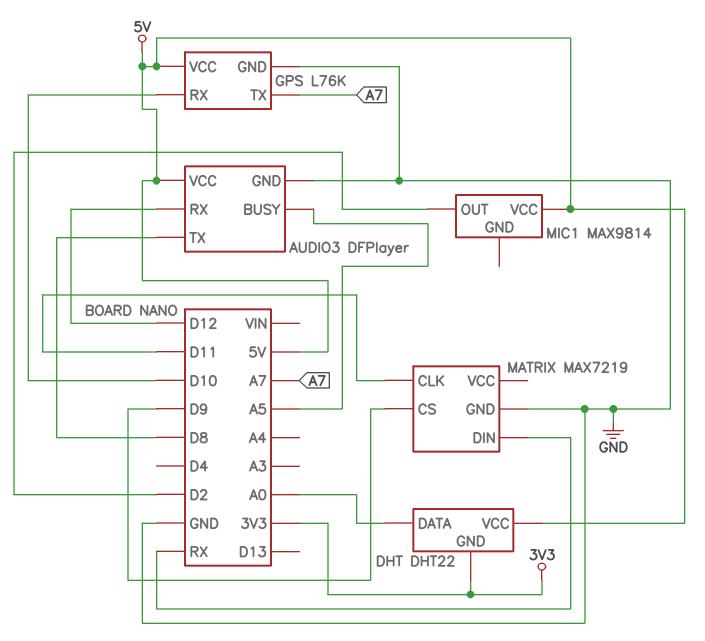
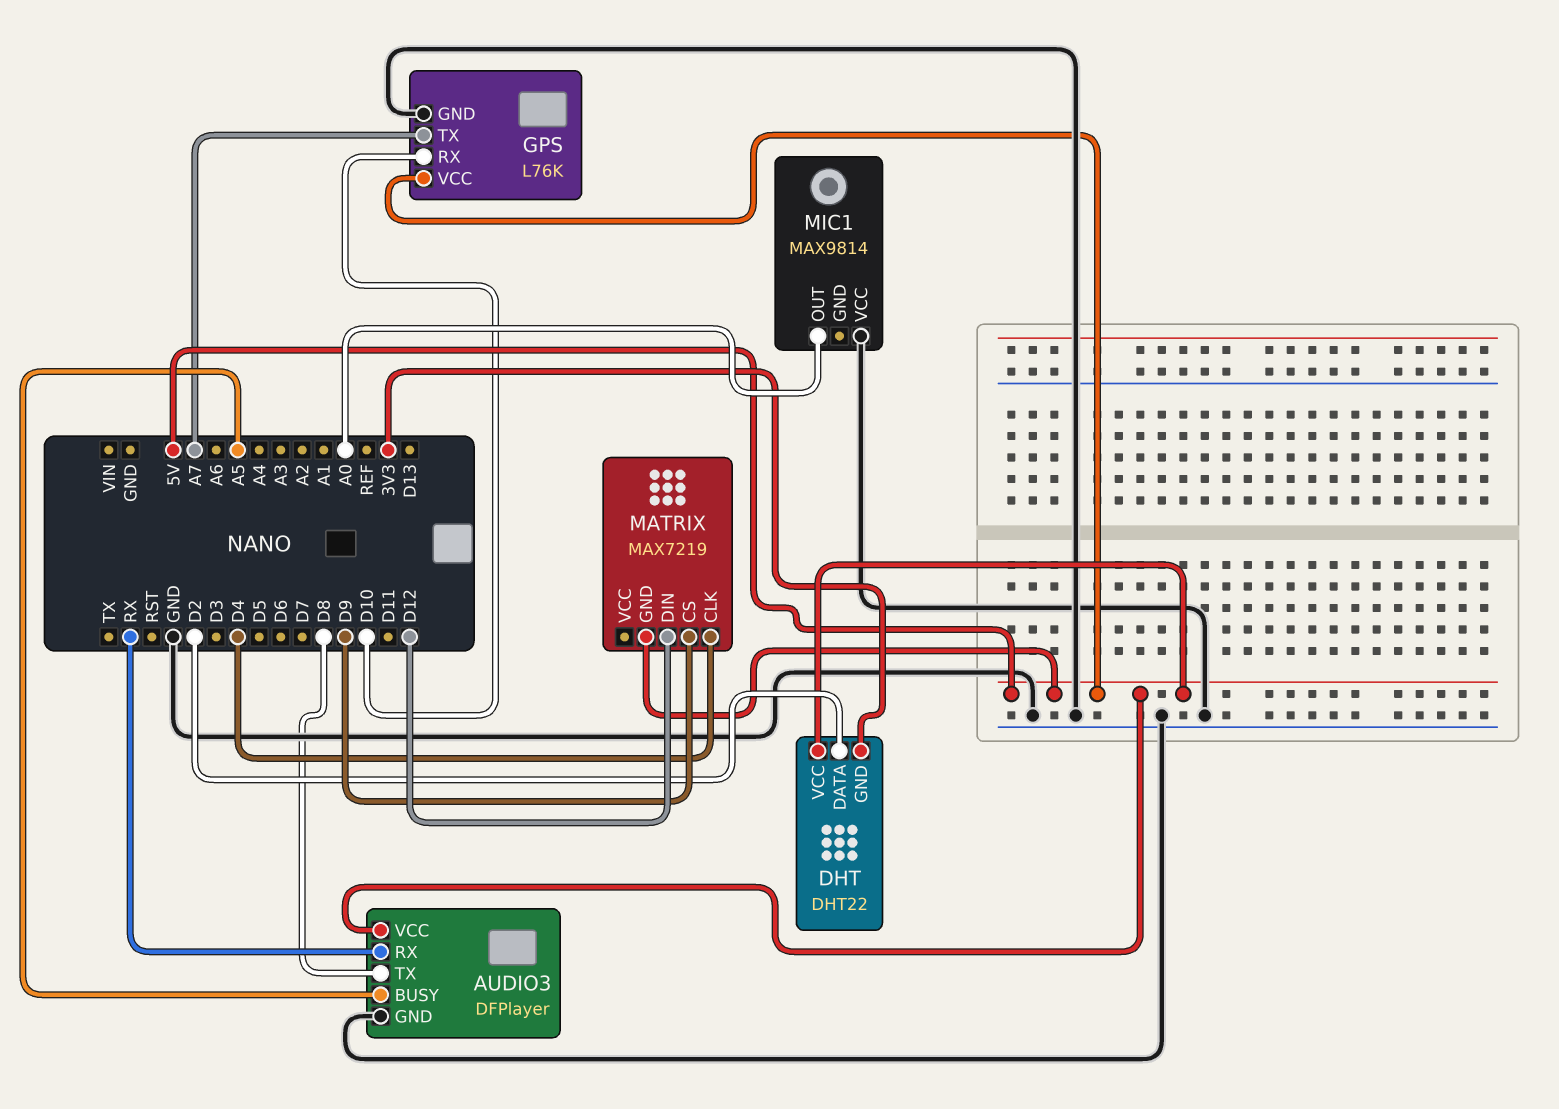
AUDIO3 pin RX: D12 -> RX
DHT pin DATA: A0 -> D2
MATRIX pin CLK: D11 -> D4
MATRIX pin DIN: RX -> D12
MATRIX pin GND: GND -> 5V
MIC1 pin OUT: D2 -> A0
MIC1 pin VCC: 5V -> GND

